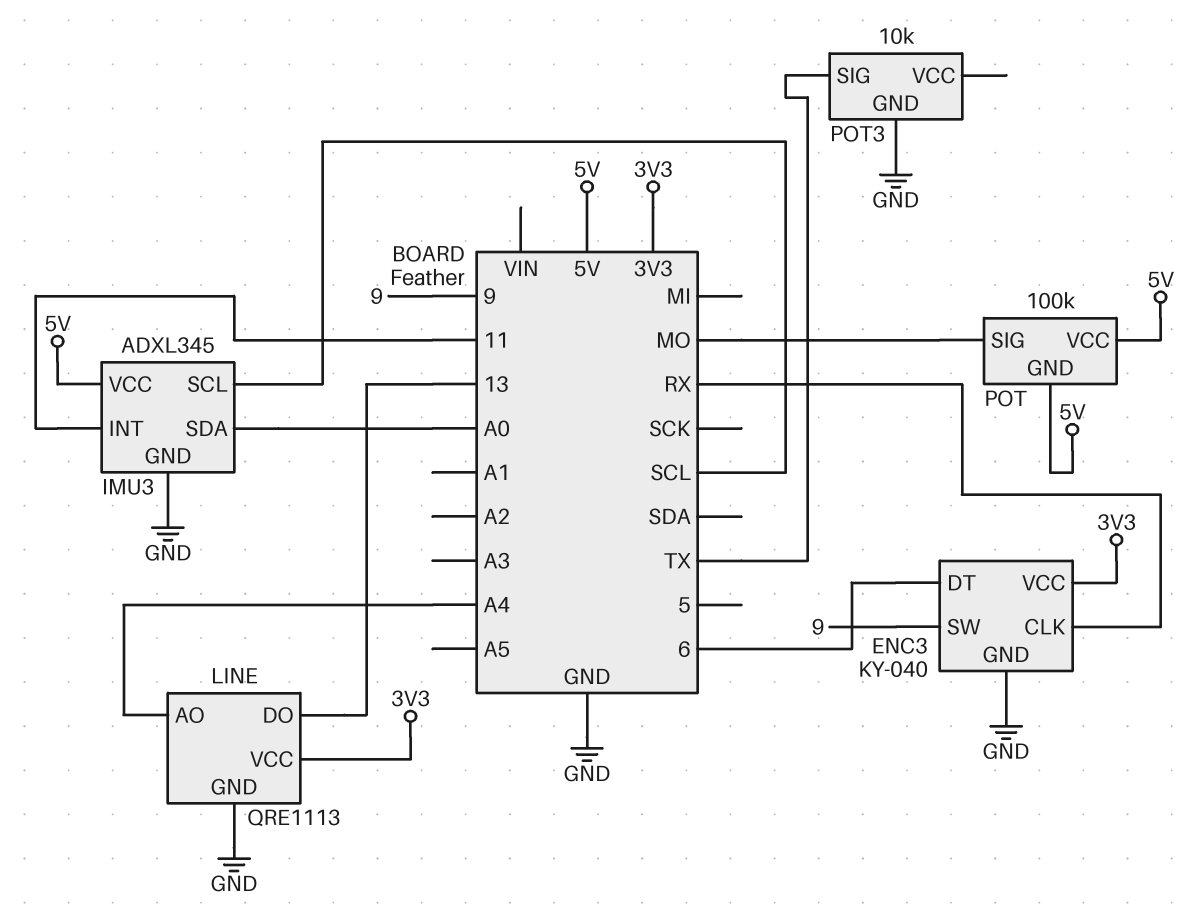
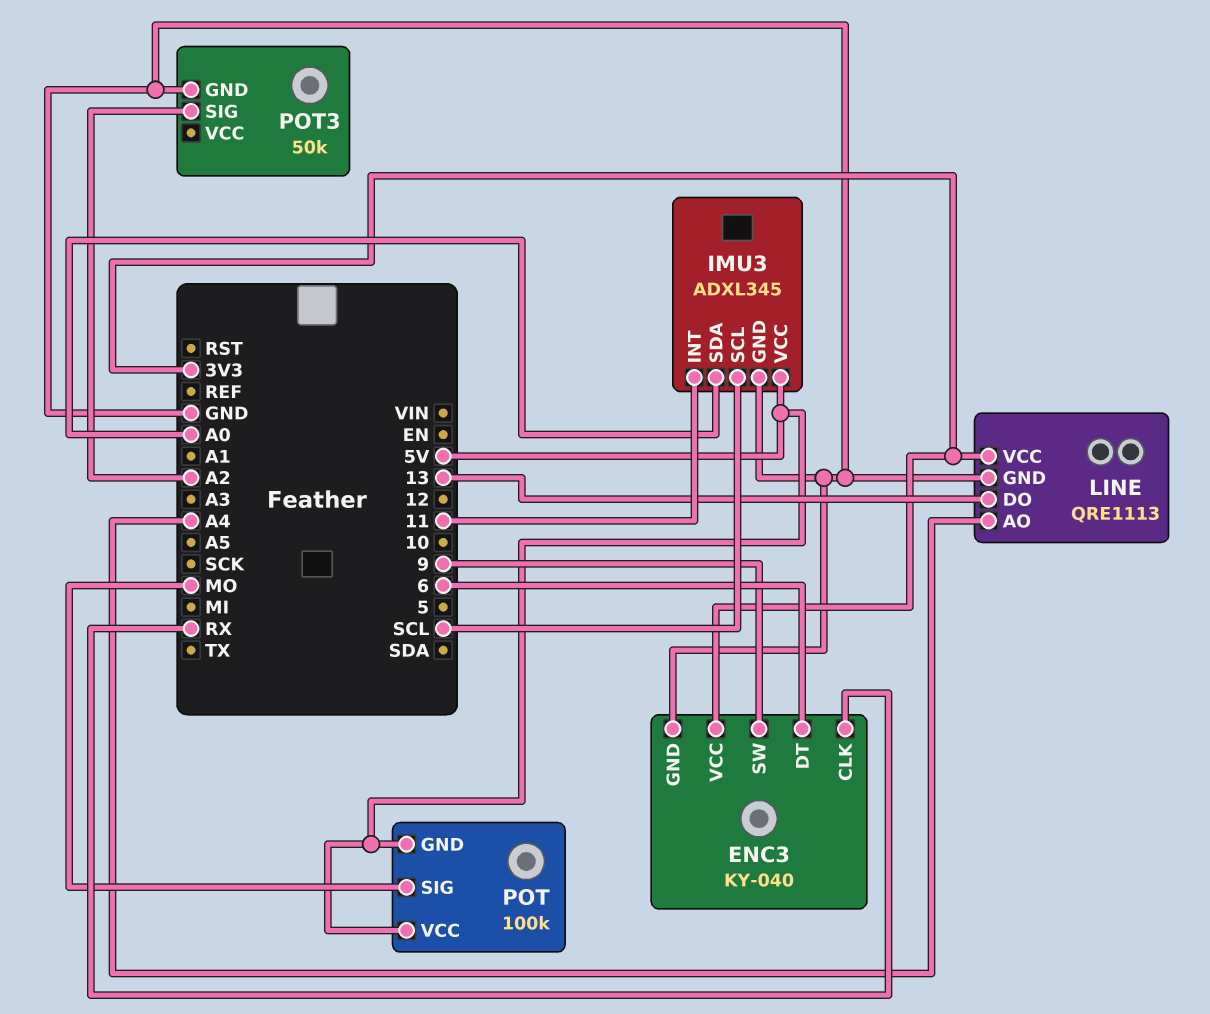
POT3: 10k -> 50k
POT3 pin SIG: TX -> A2

